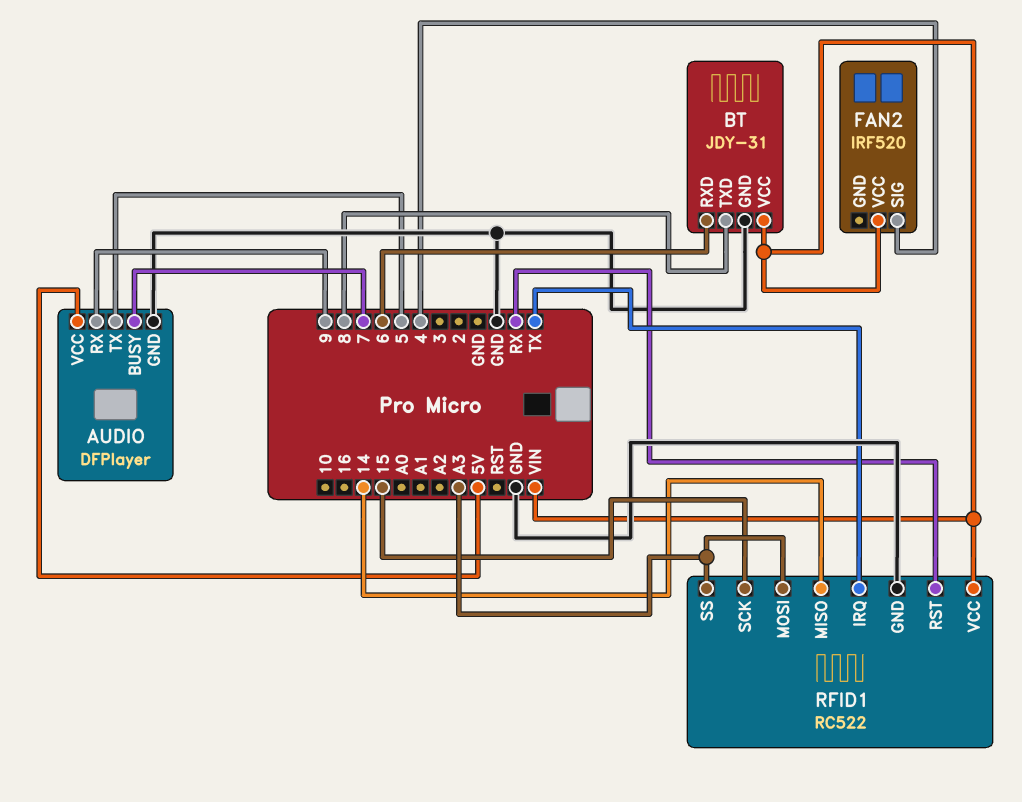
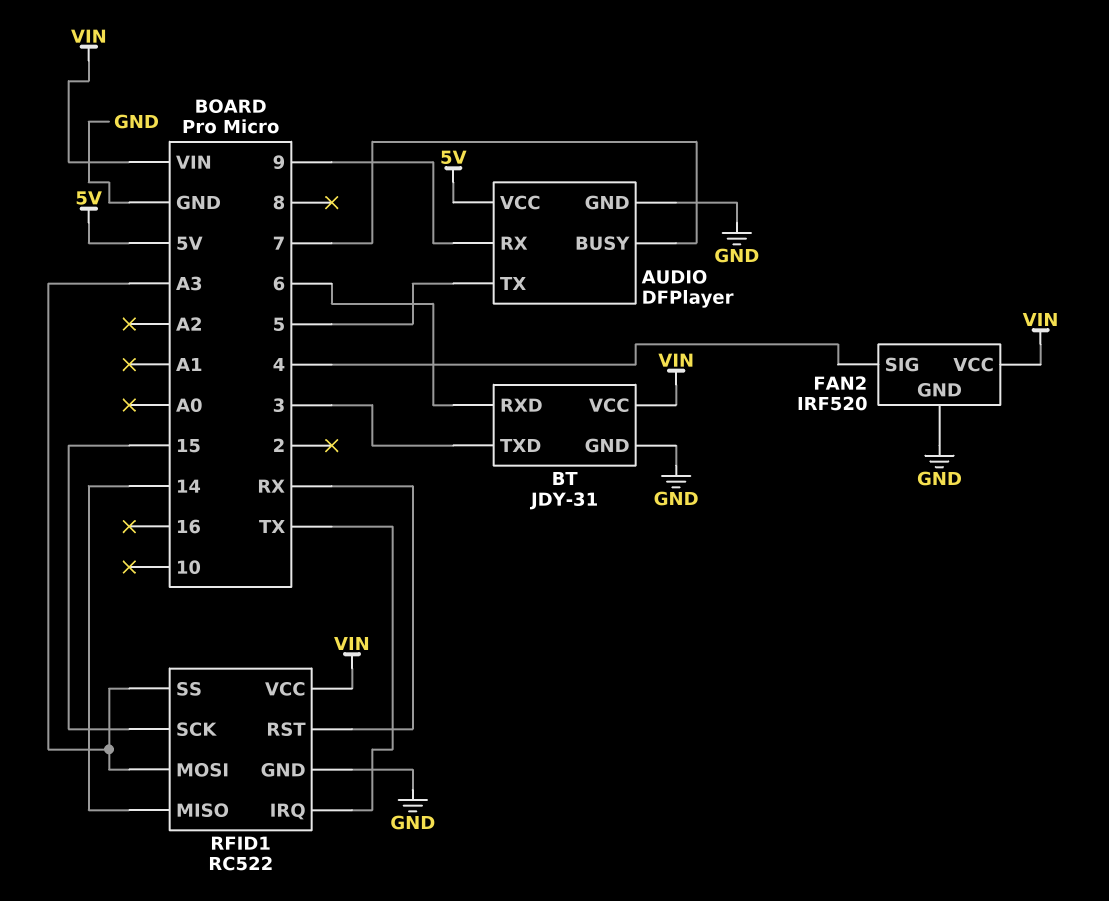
BT pin TXD: 8 -> 3
FAN2 pin GND: none -> GND

